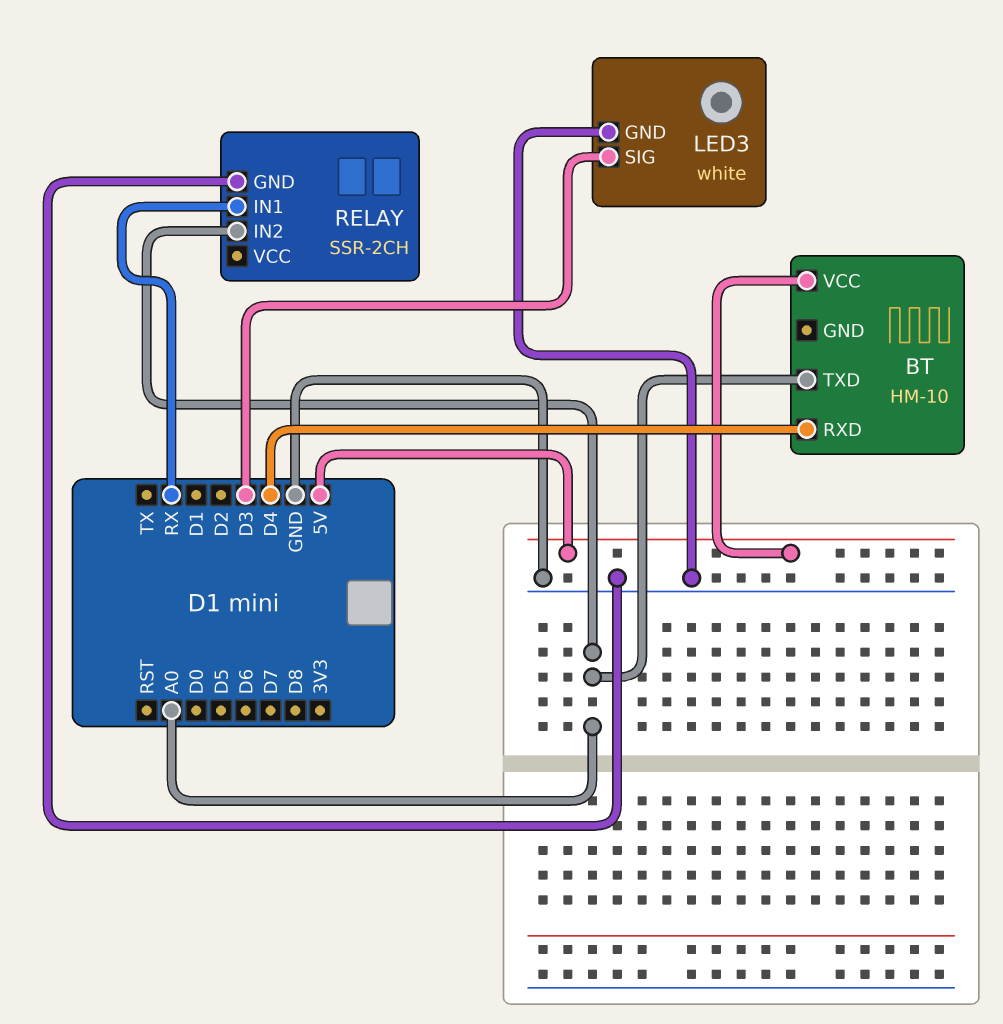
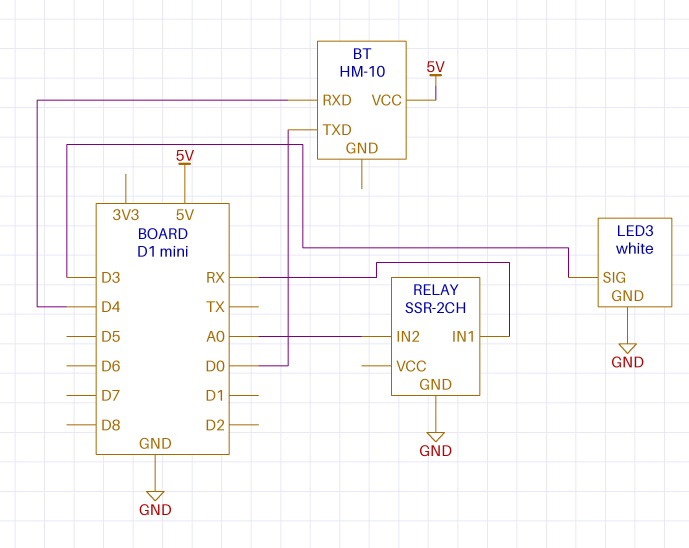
BT pin TXD: A0 -> D0

